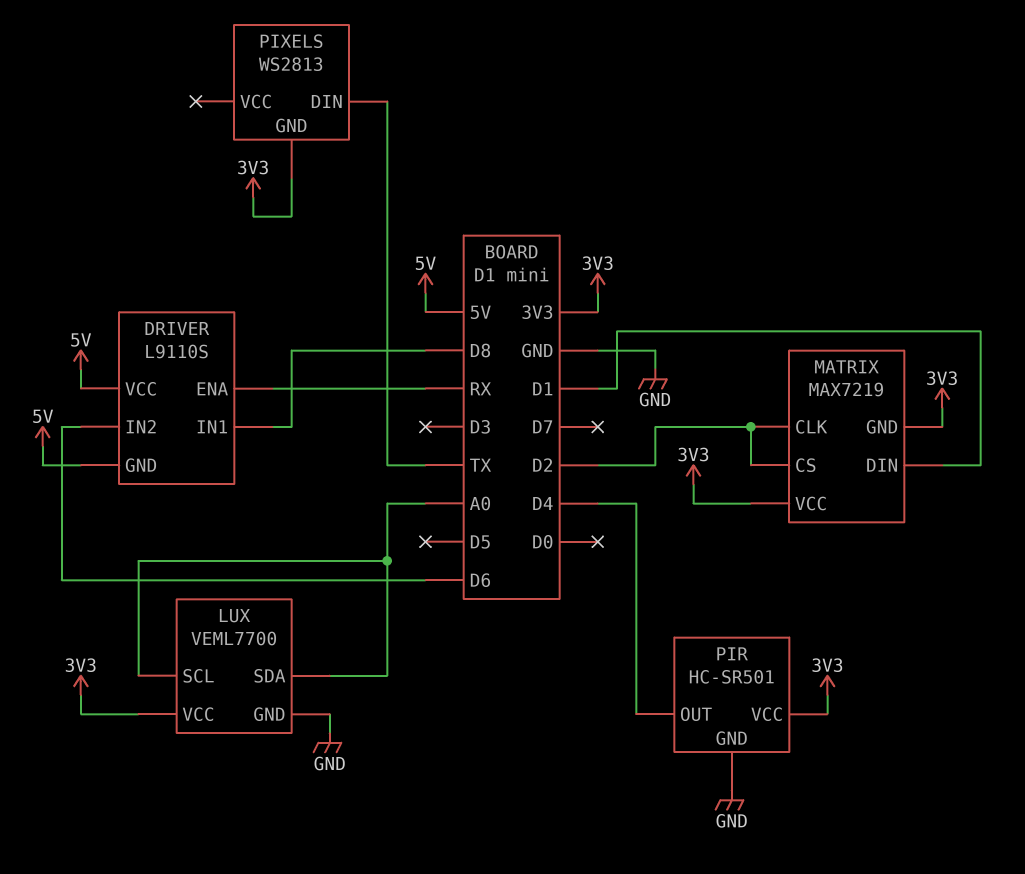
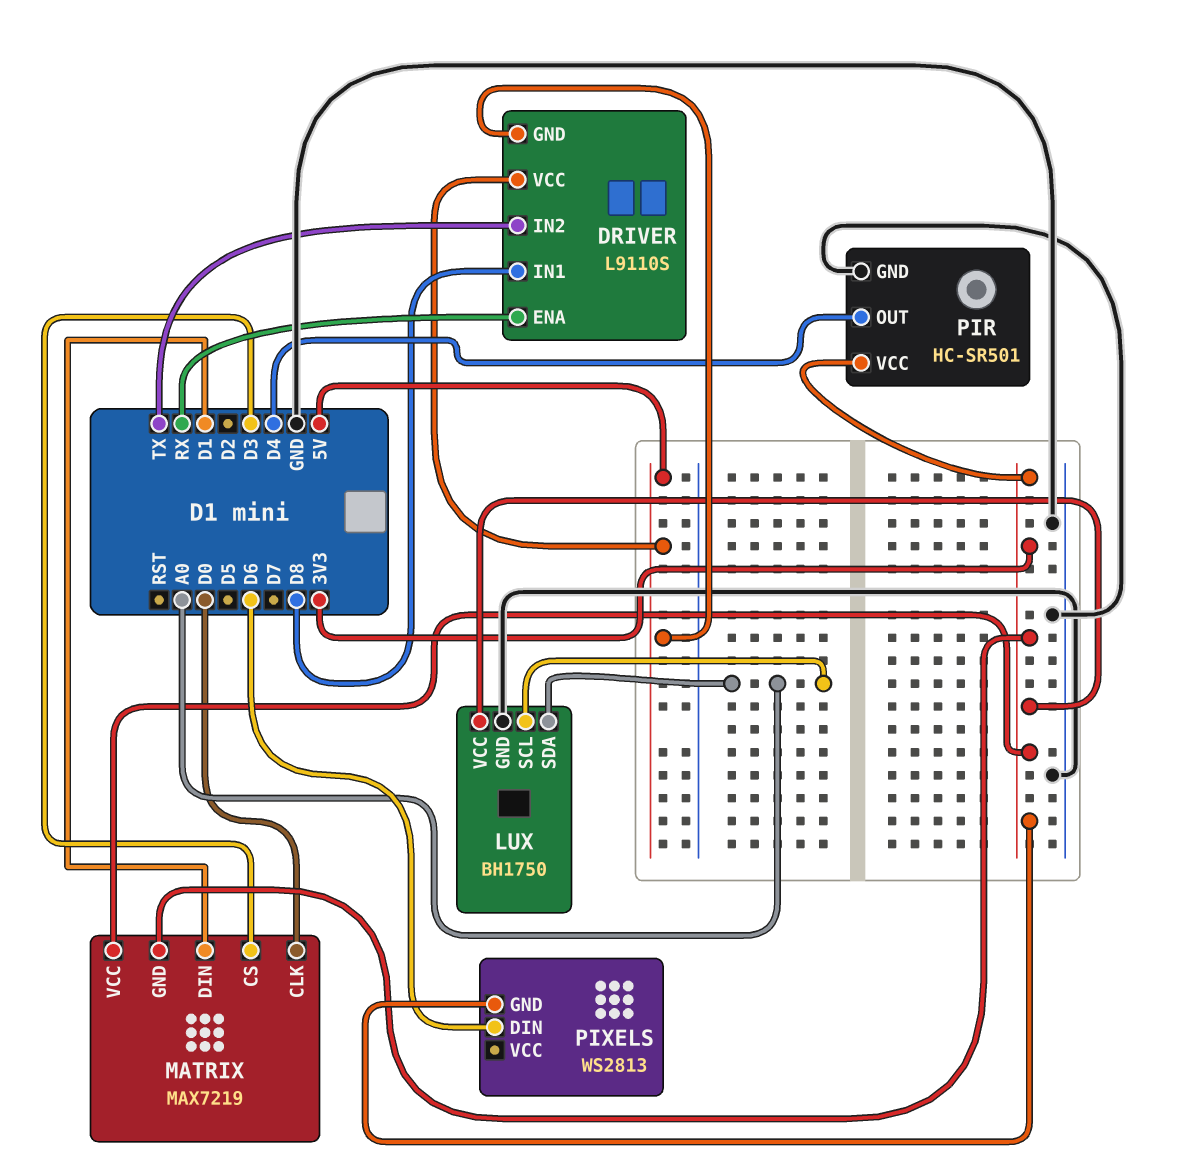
DRIVER pin IN2: D6 -> TX
LUX: VEML7700 -> BH1750
MATRIX pin CLK: D2 -> D0
MATRIX pin CS: D2 -> D3
PIXELS pin DIN: TX -> D6

